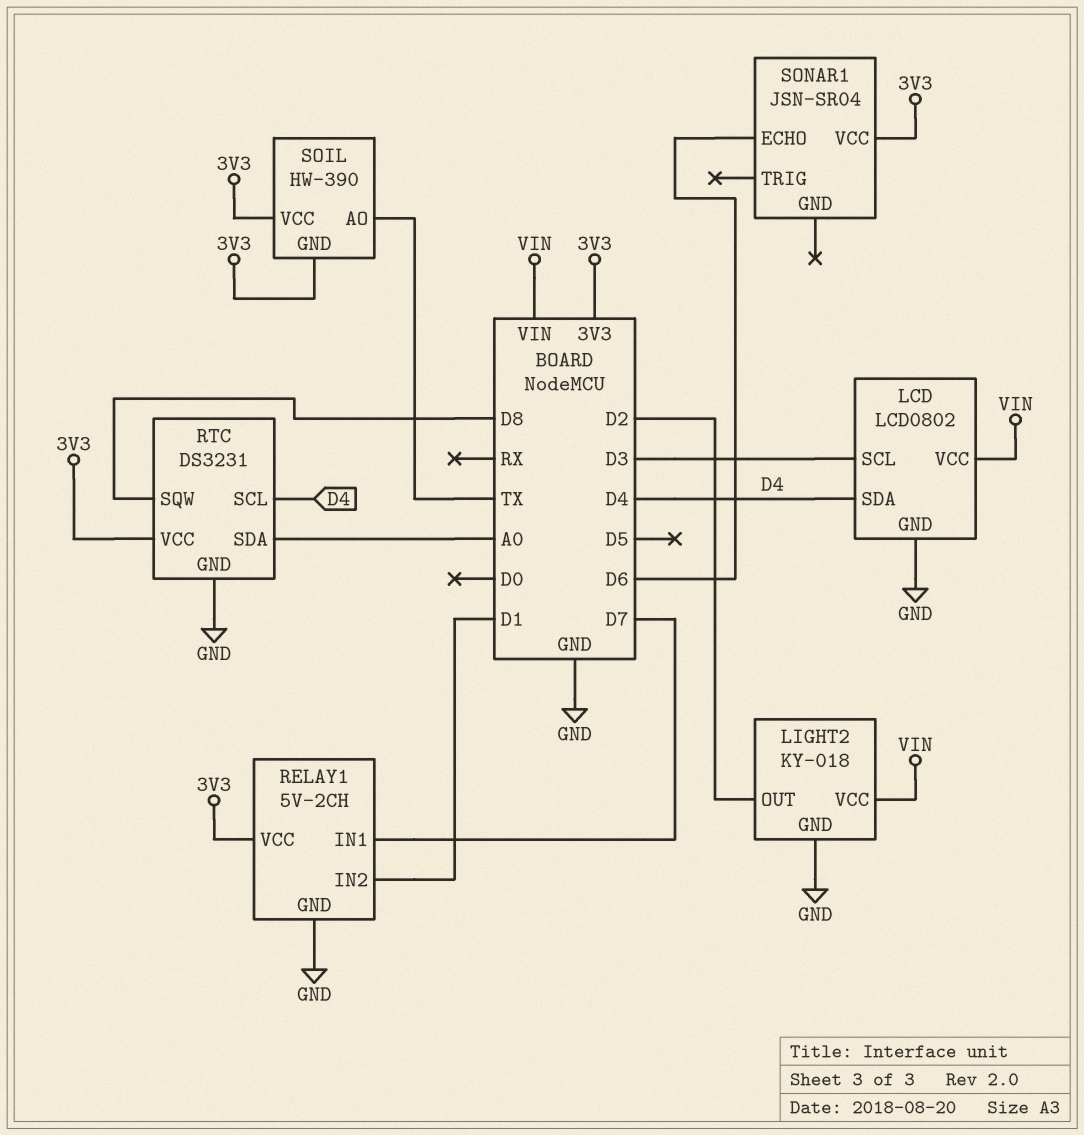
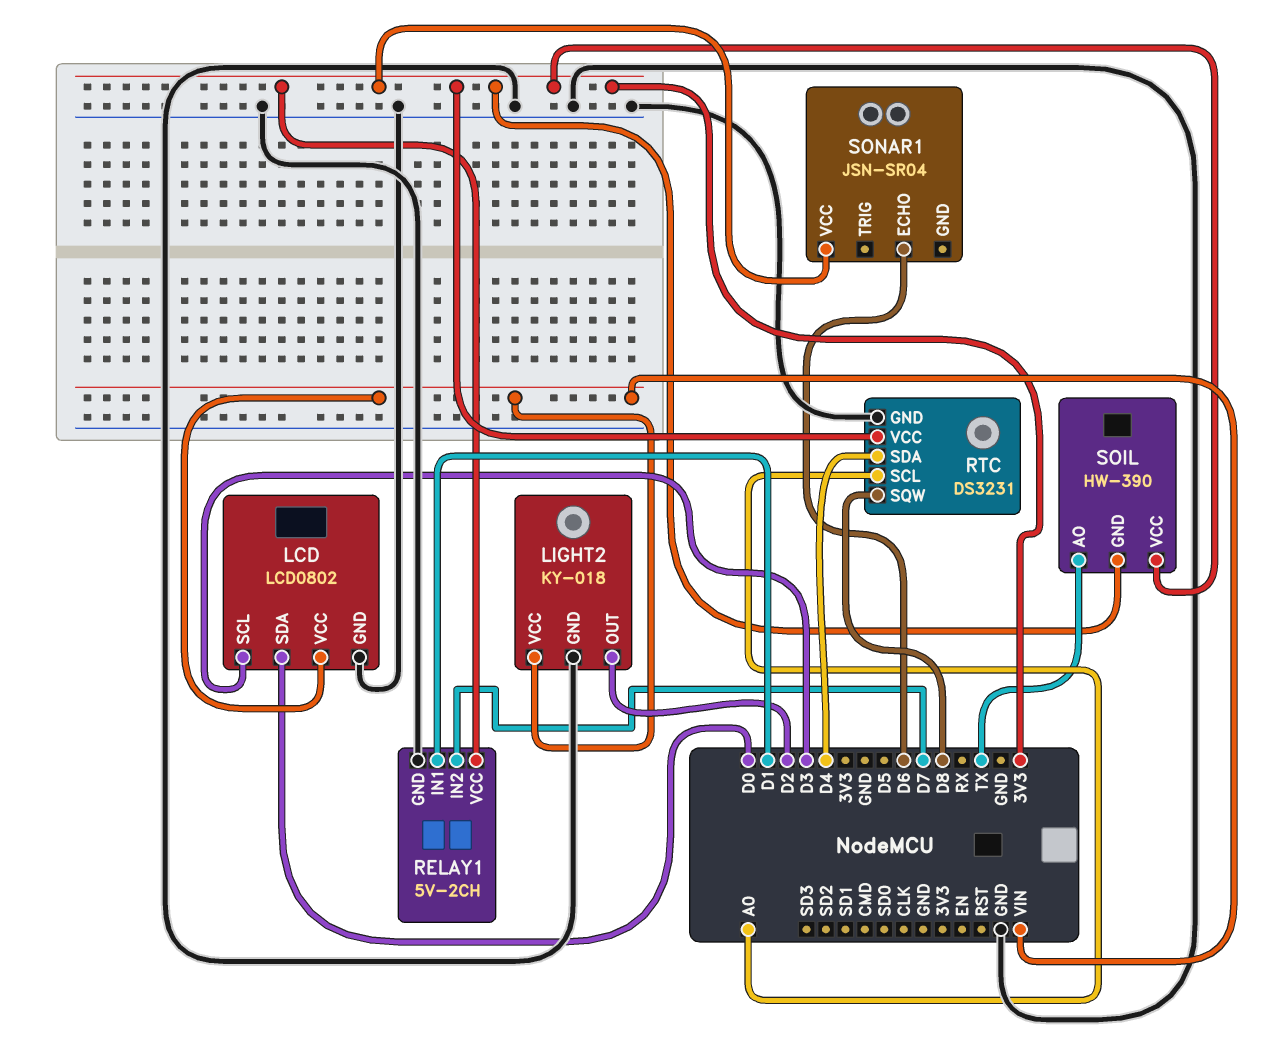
LCD pin SDA: D4 -> D0
RELAY1 pin IN1: D7 -> D1
RELAY1 pin IN2: D1 -> D7
RTC pin SCL: D4 -> A0
RTC pin SDA: A0 -> D4

